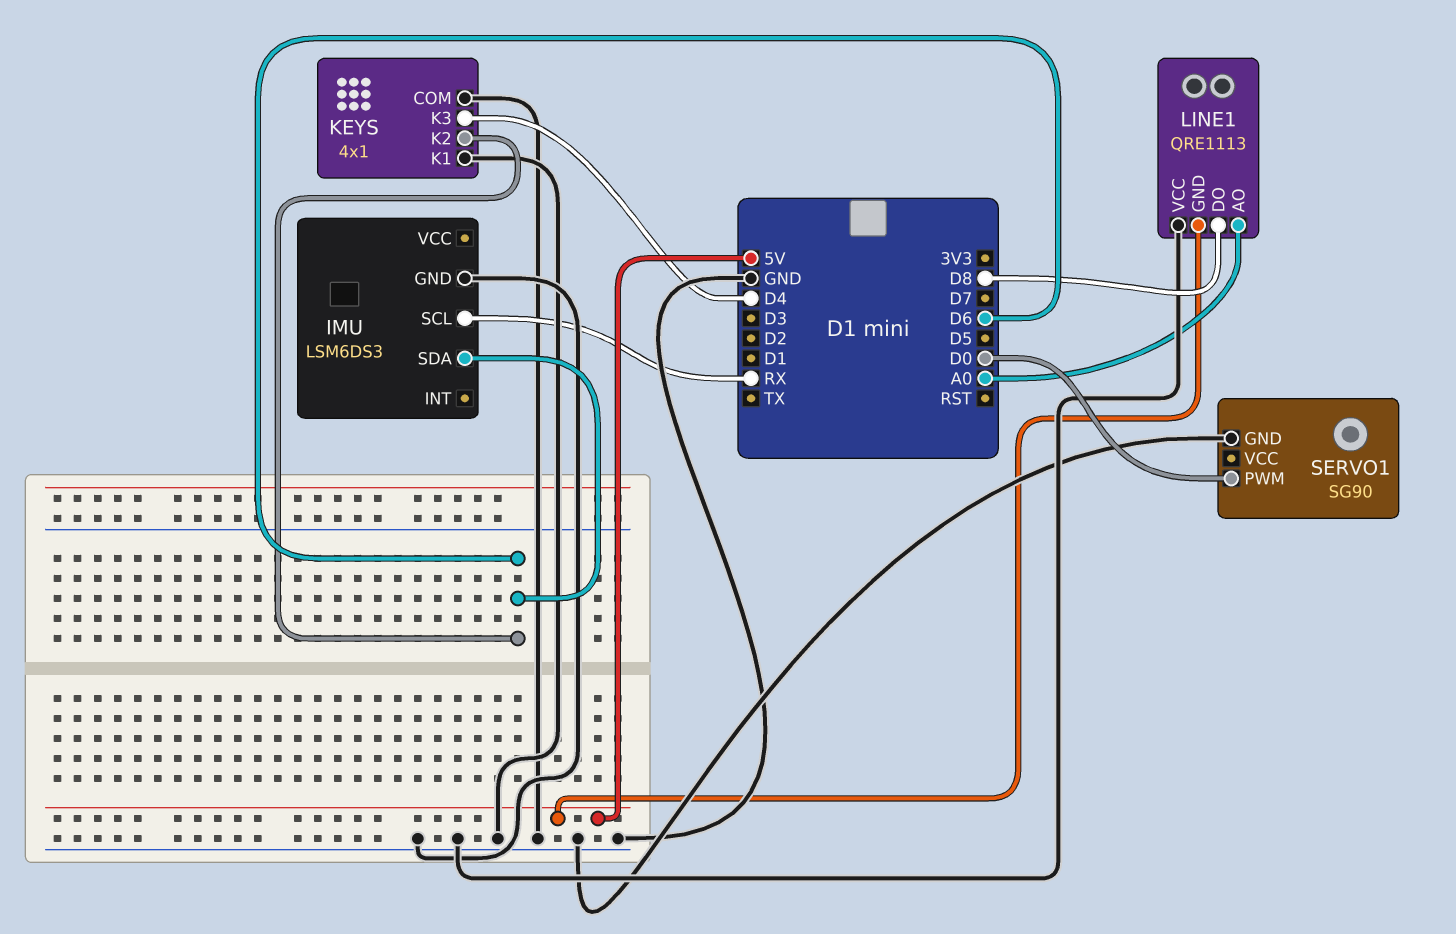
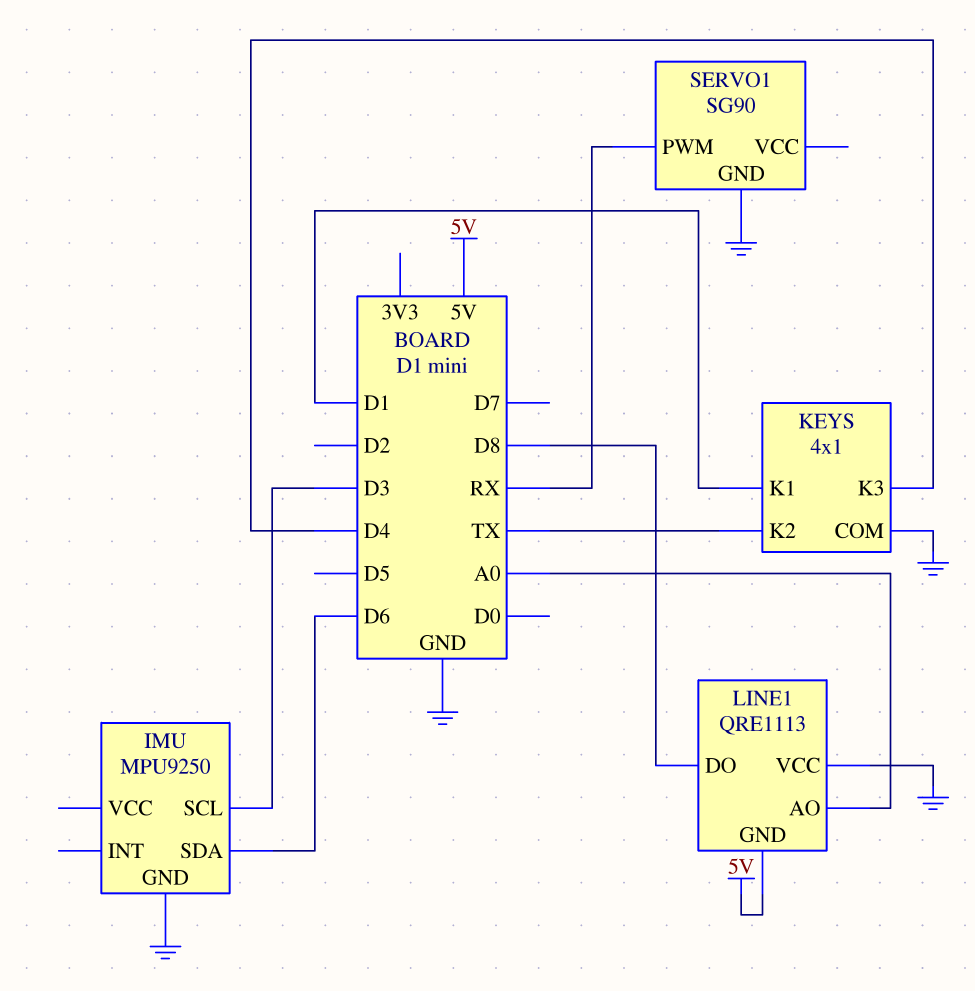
IMU: LSM6DS3 -> MPU9250
IMU pin SCL: RX -> D3
KEYS pin K1: GND -> D1
KEYS pin K2: D6 -> TX
SERVO1 pin PWM: D0 -> RX

